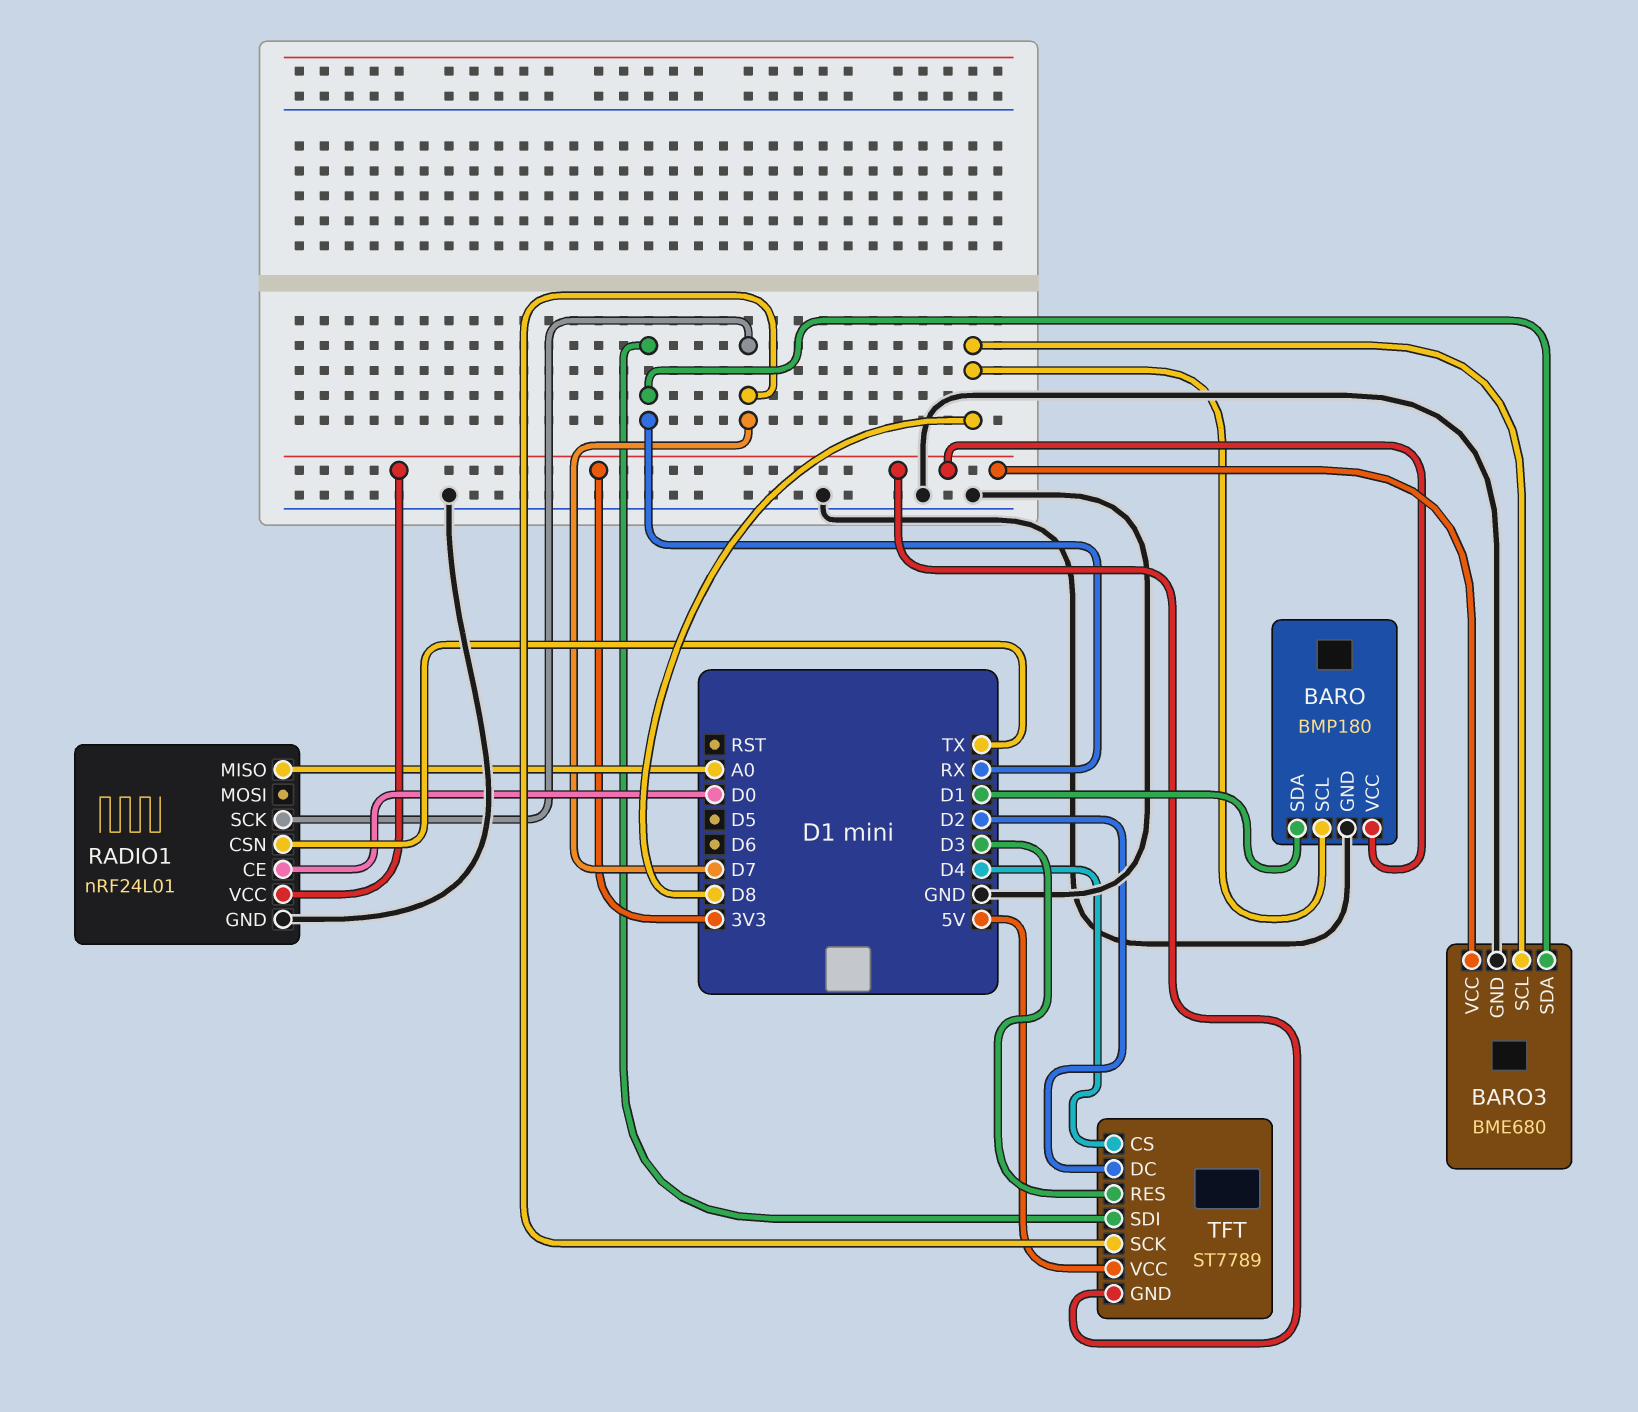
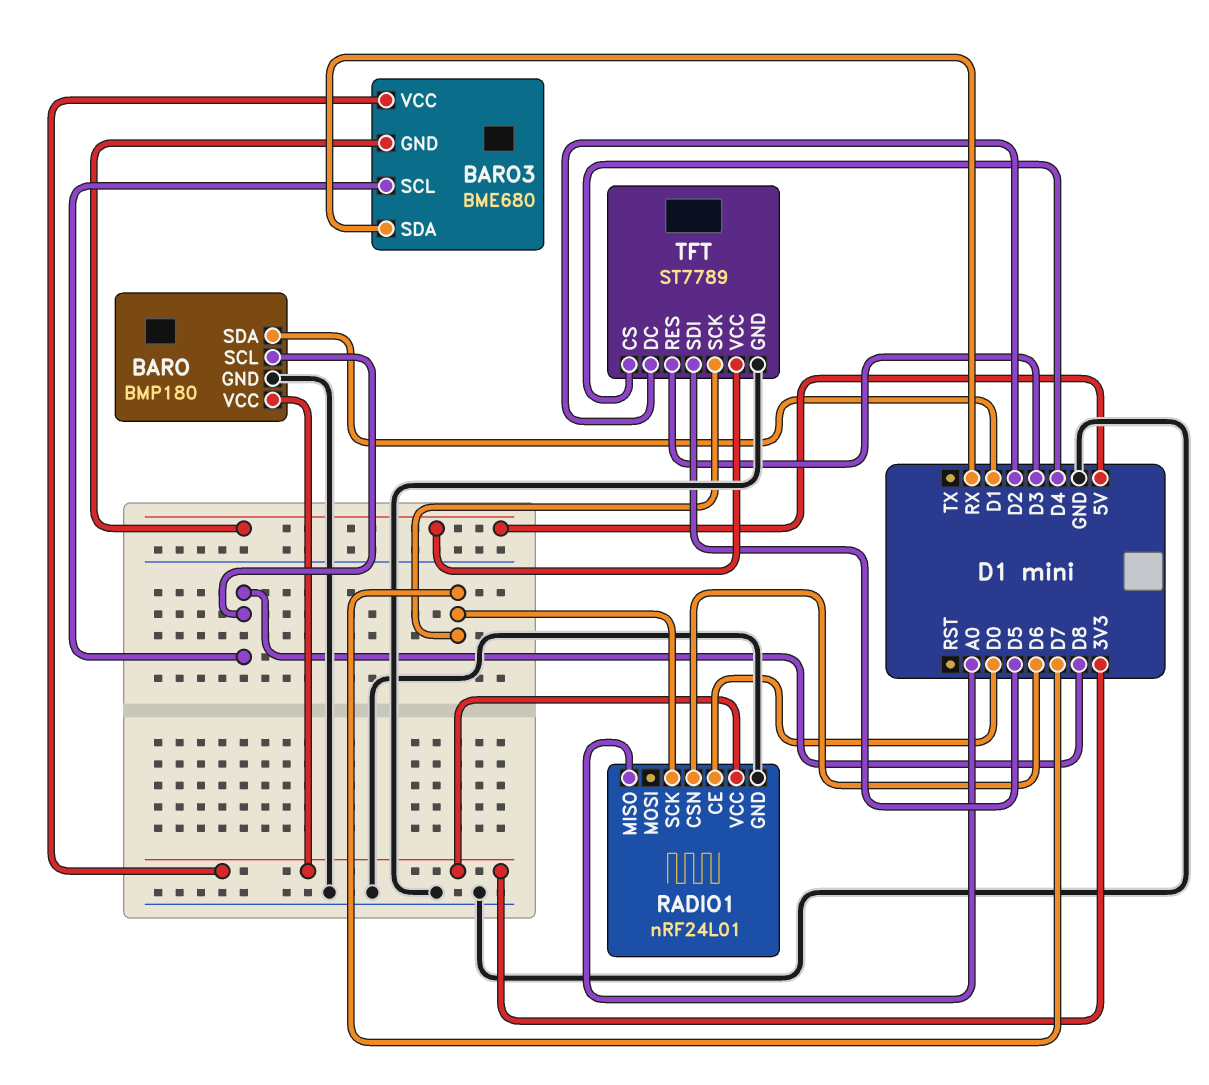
BARO3 pin GND: GND -> 5V
RADIO1 pin CSN: TX -> D6
TFT pin GND: 3V3 -> GND
TFT pin SDI: RX -> D5

